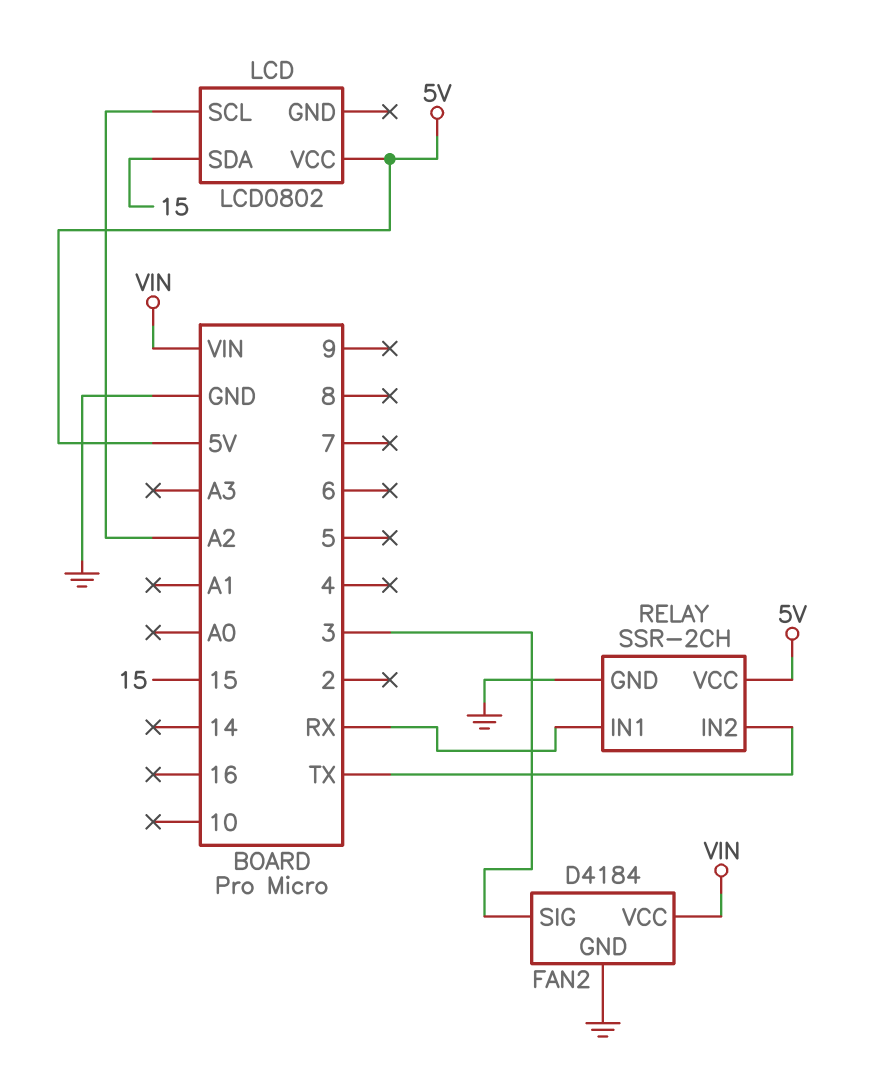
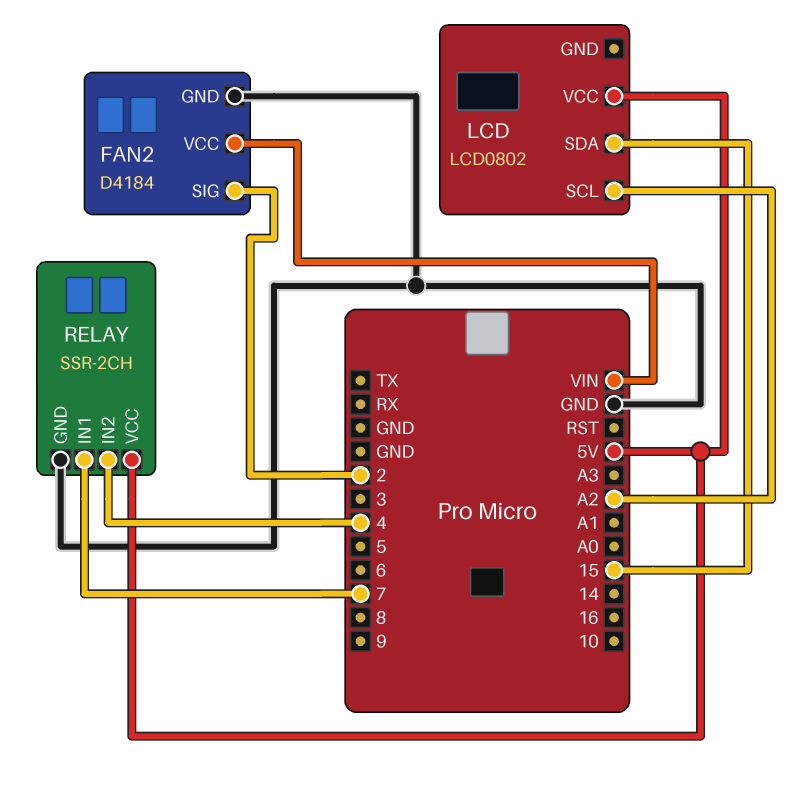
FAN2 pin SIG: 3 -> 2
RELAY pin IN1: RX -> 7
RELAY pin IN2: TX -> 4

